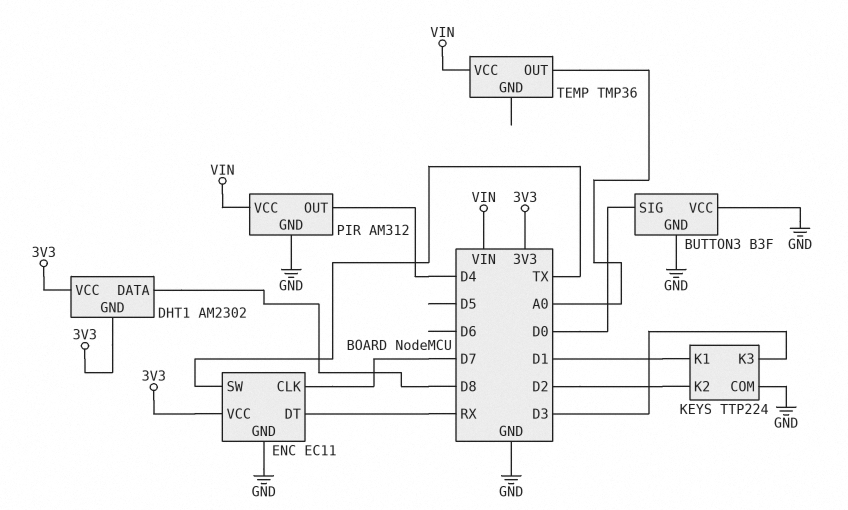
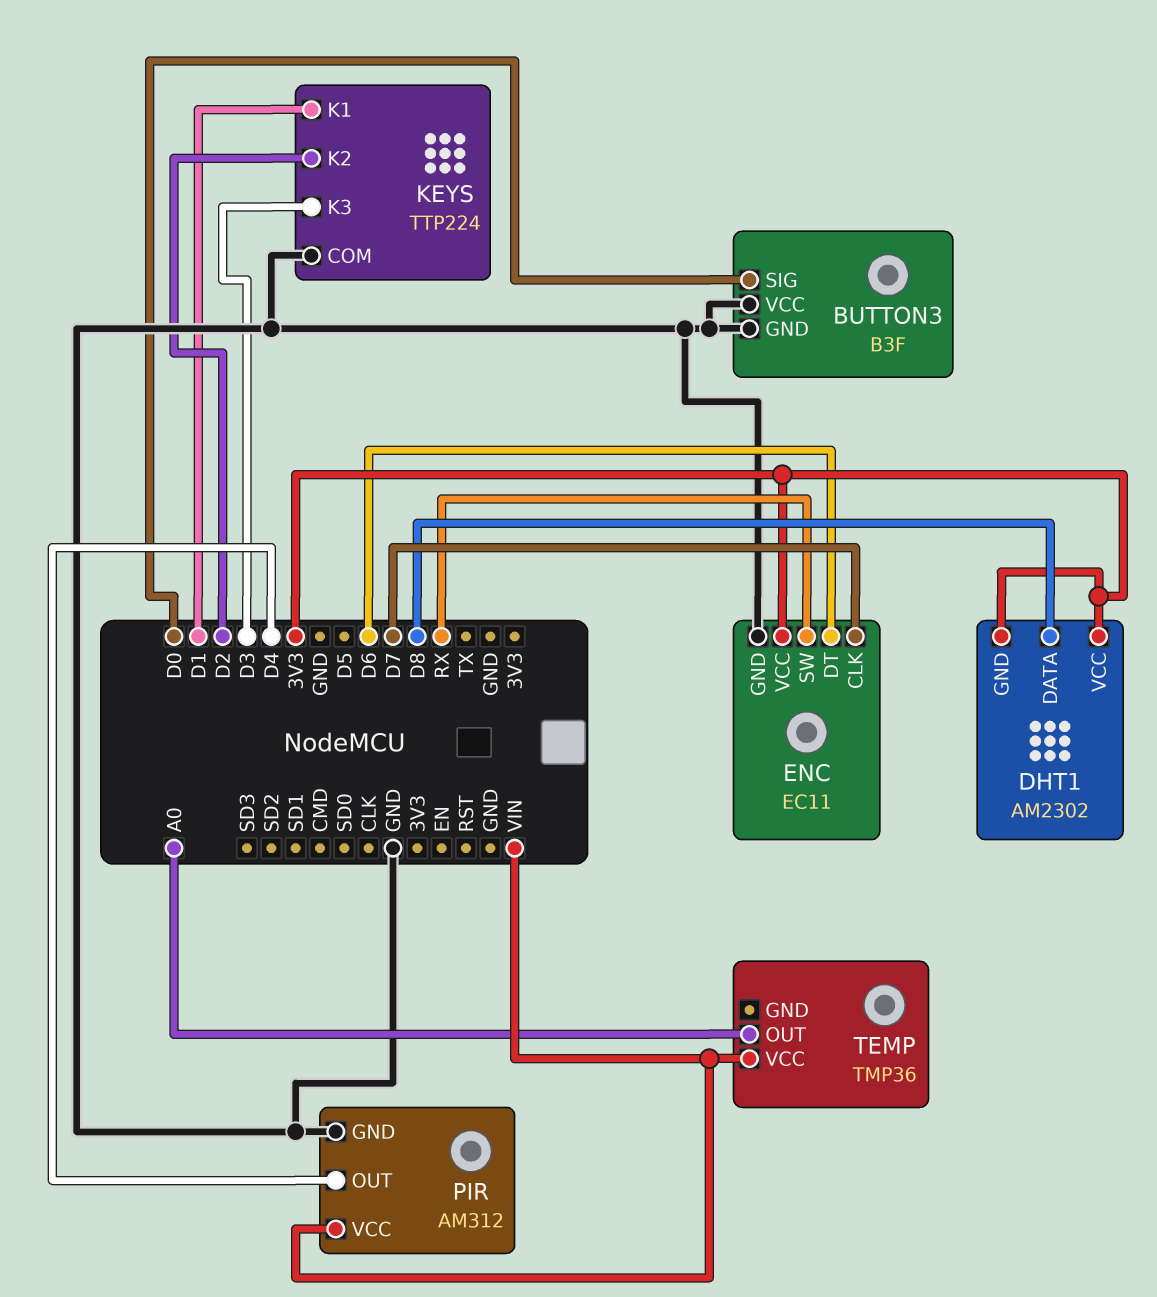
ENC pin DT: RX -> D6
ENC pin SW: TX -> RX

